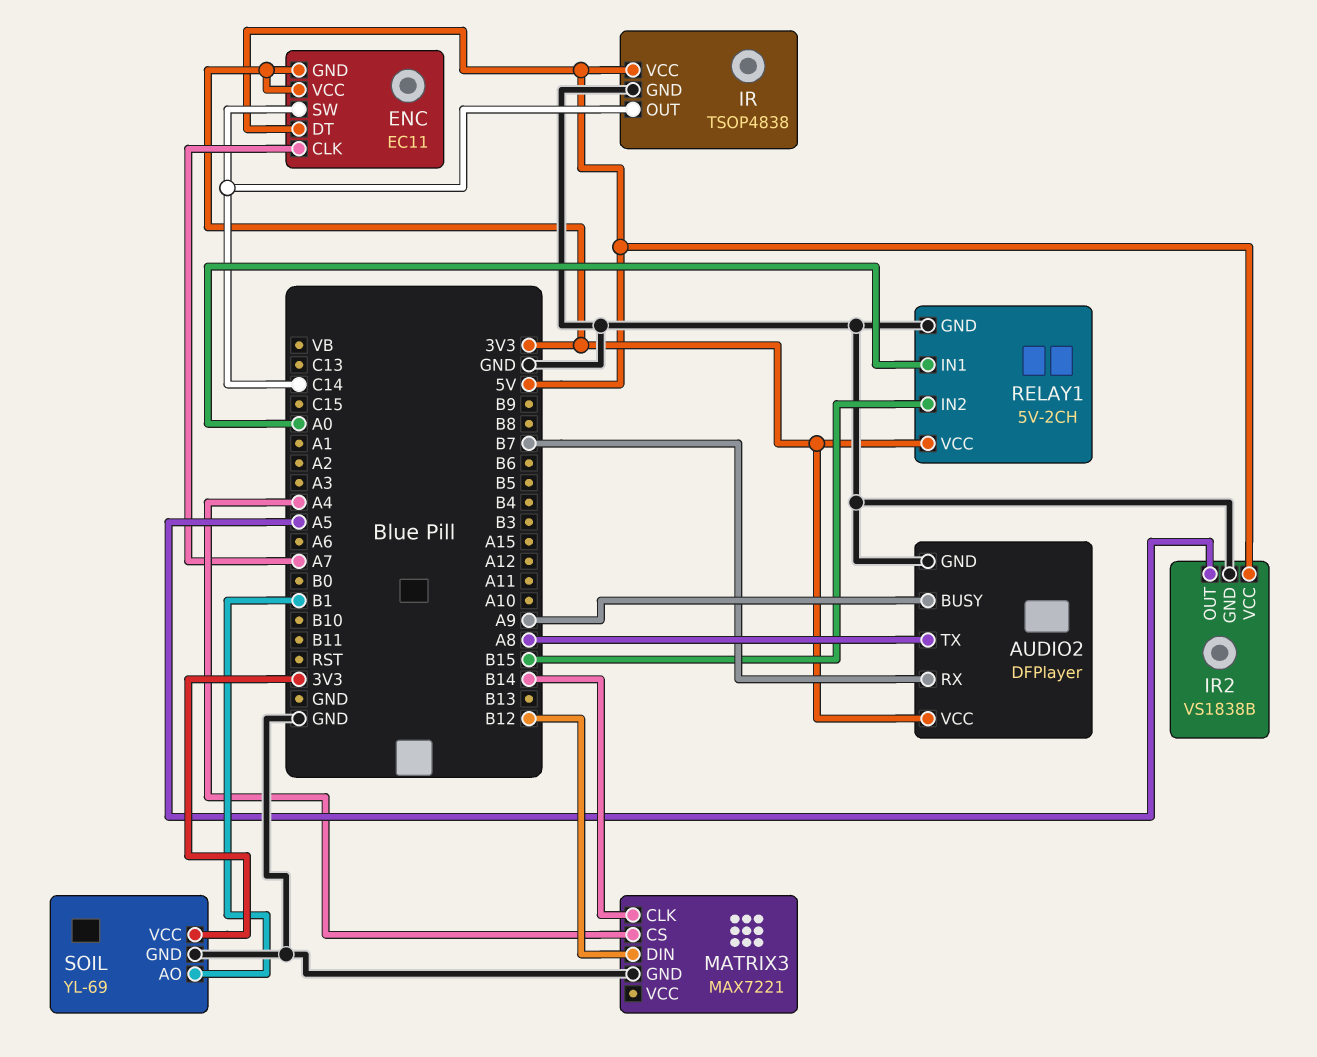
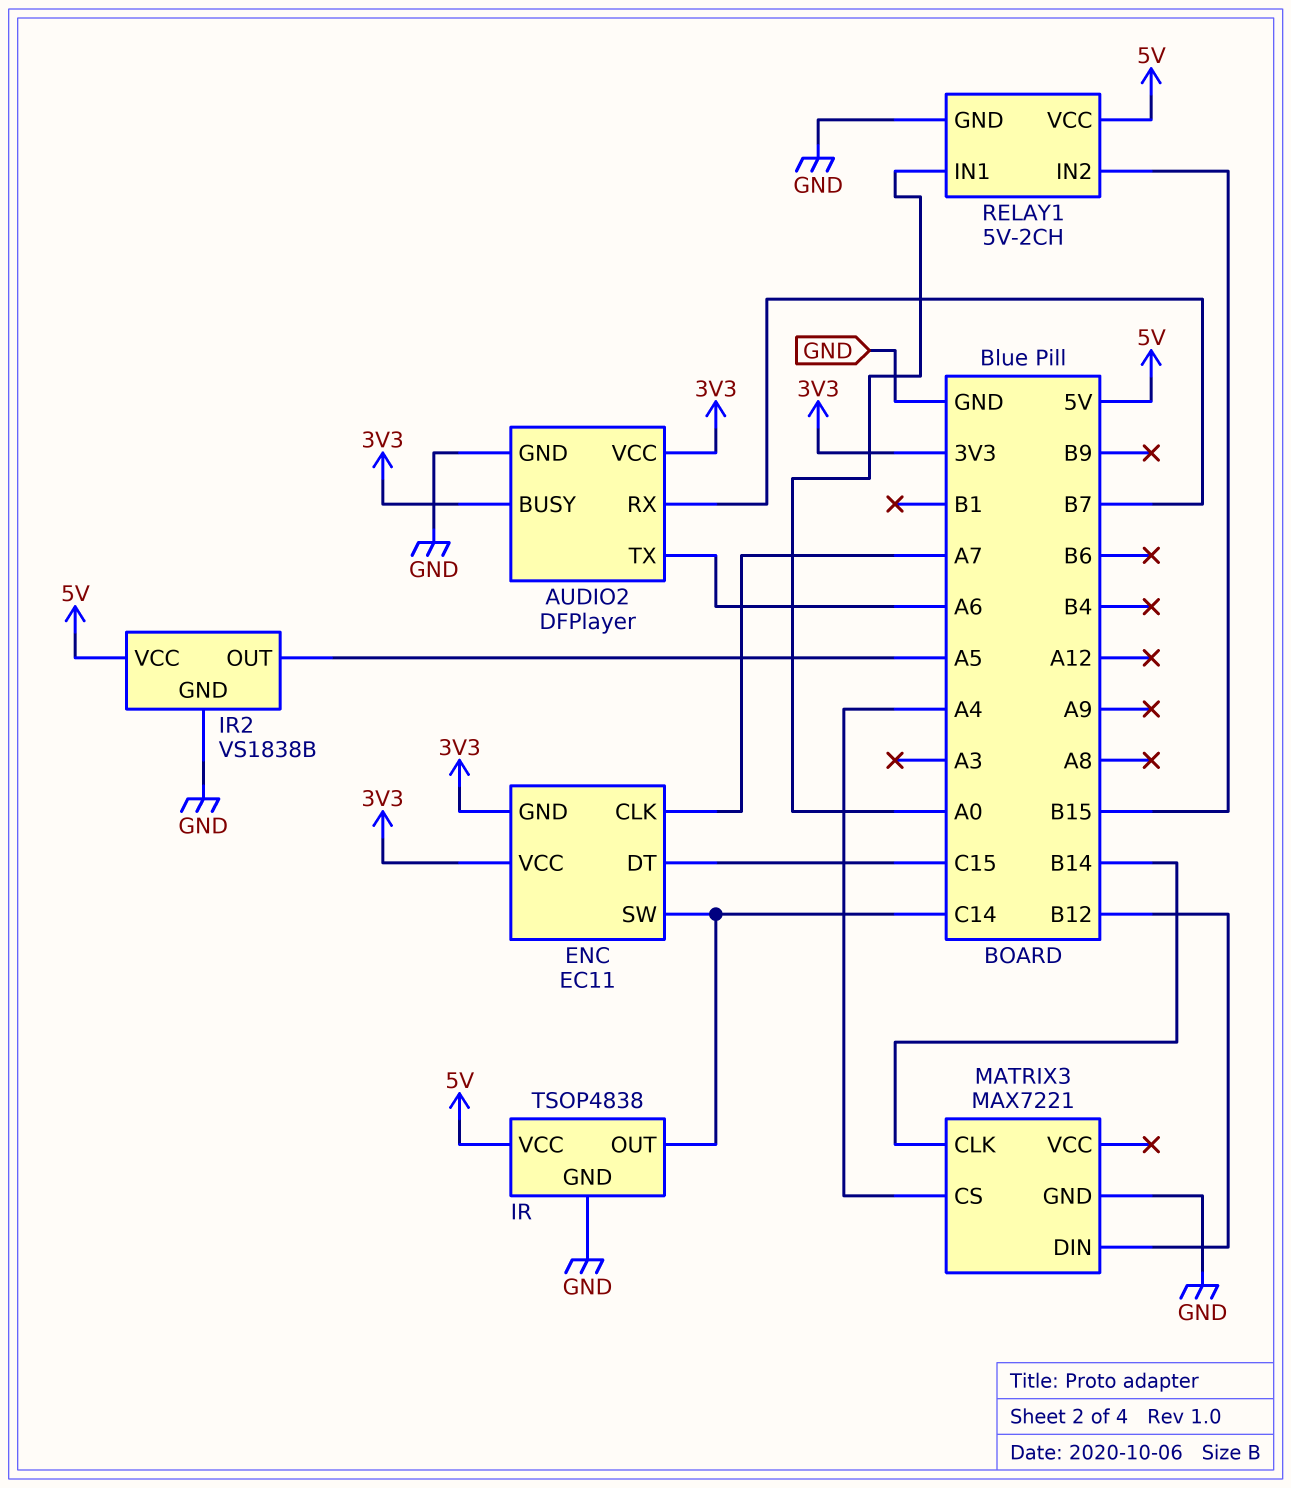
AUDIO2 pin BUSY: A9 -> 3V3
AUDIO2 pin TX: A8 -> A6
ENC pin DT: 5V -> C15
RELAY1 pin VCC: 3V3 -> 5V
SOIL: YL-69 -> none
SOIL pin AO: B1 -> none
SOIL pin GND: GND -> none
SOIL pin VCC: 3V3 -> none

